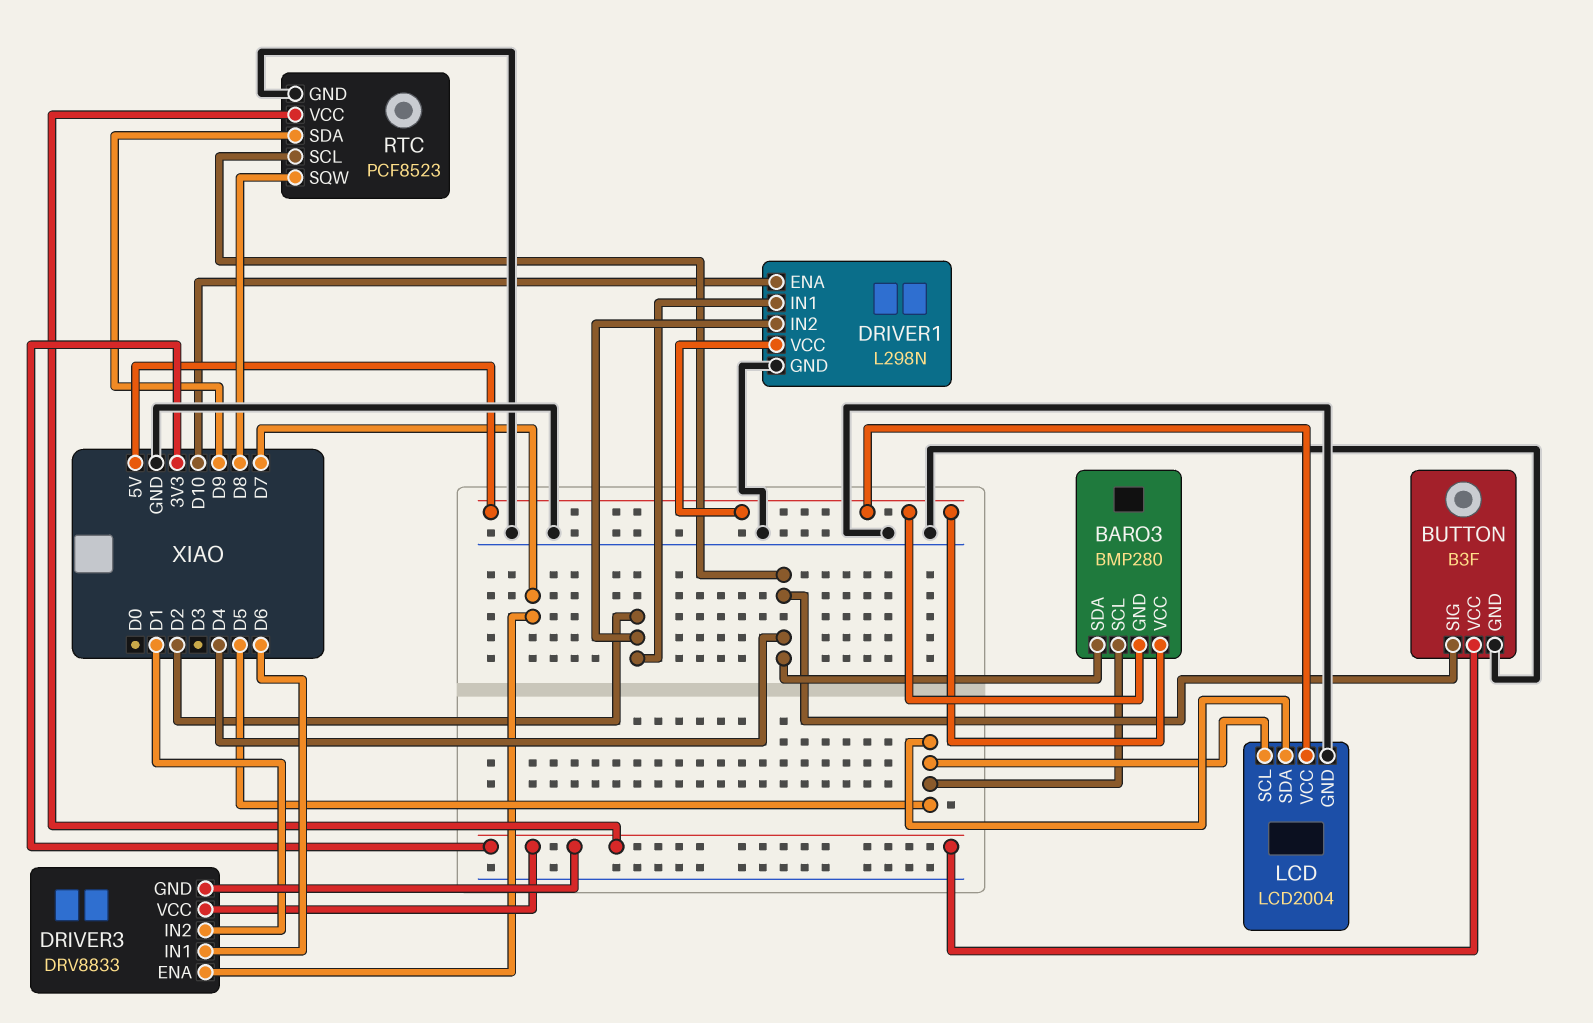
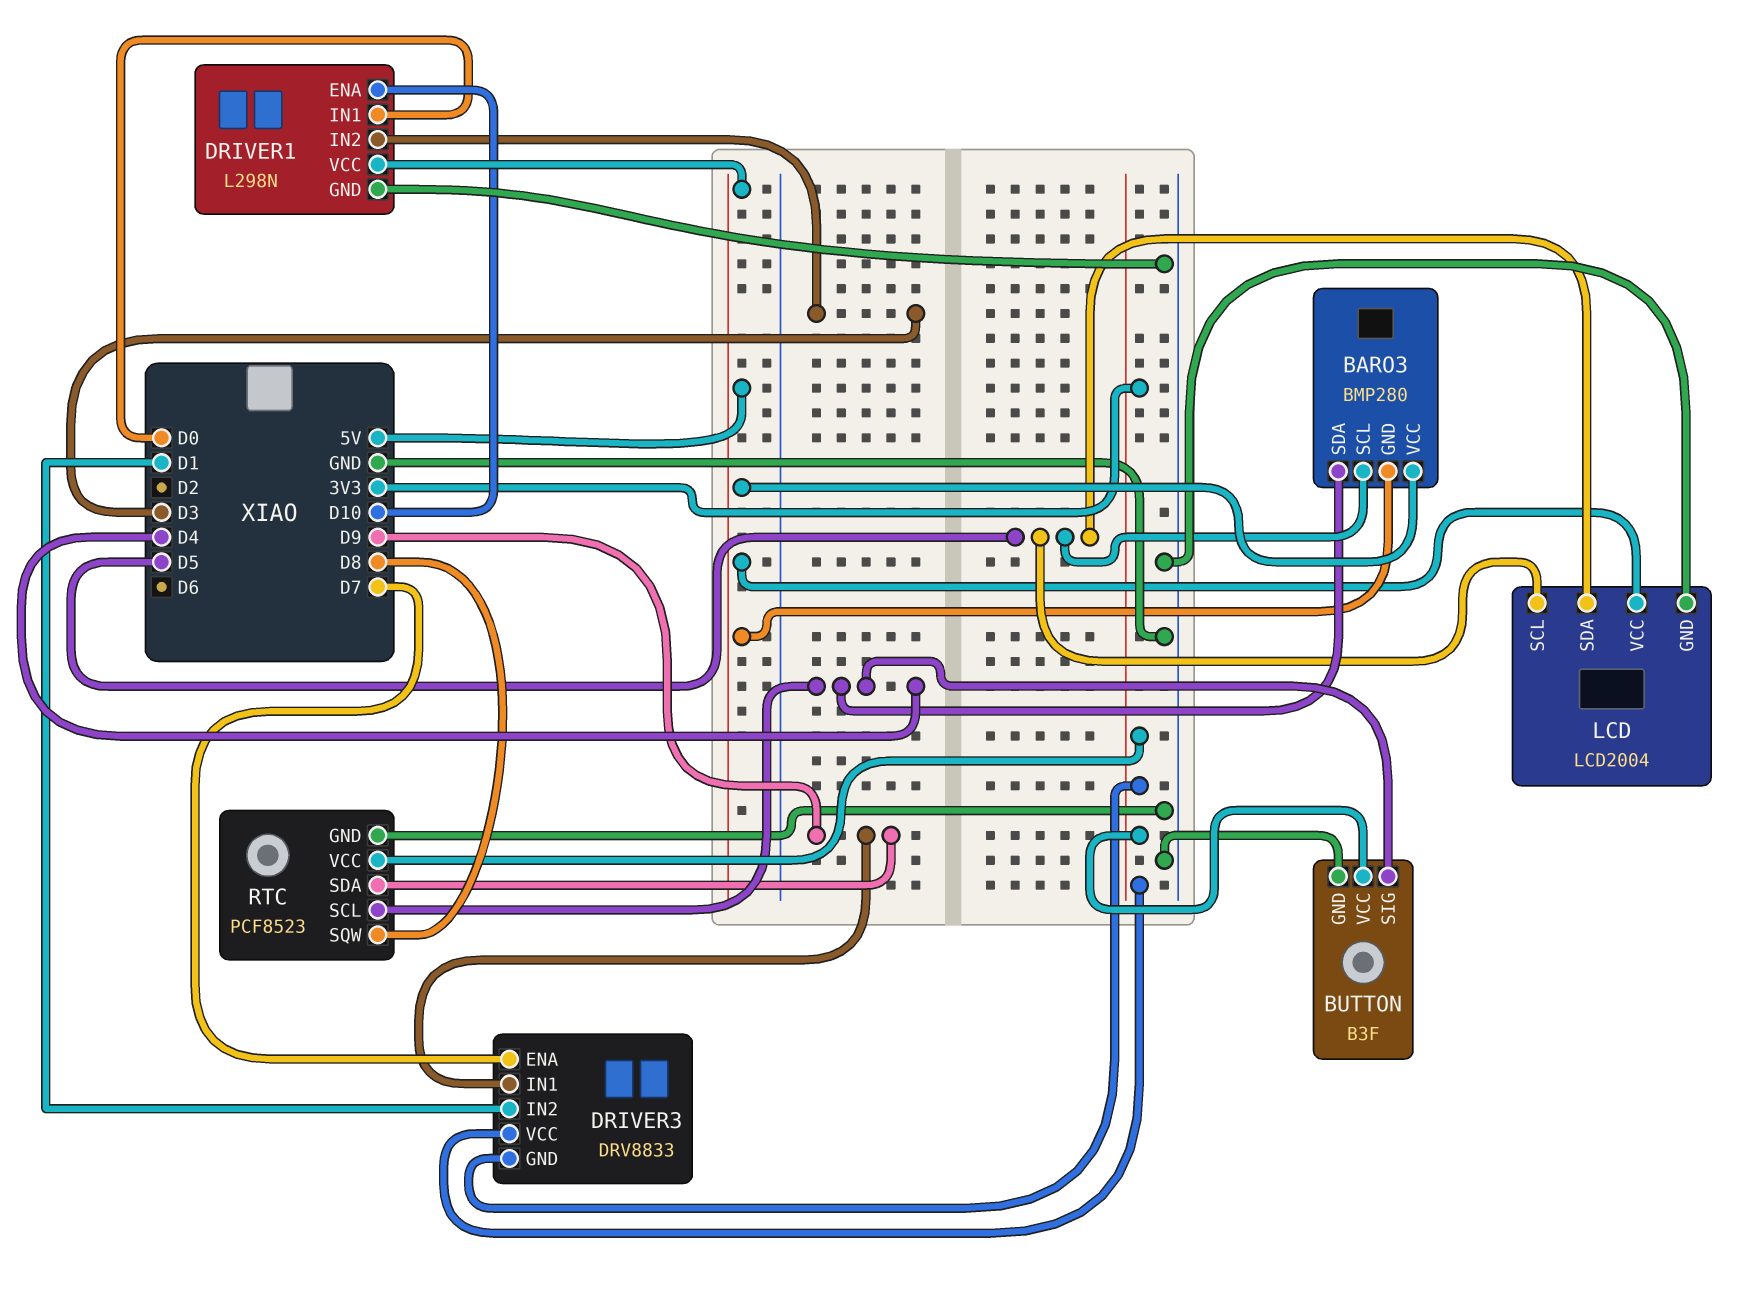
DRIVER1 pin IN1: D2 -> D0
DRIVER1 pin IN2: D2 -> D3
DRIVER3 pin IN1: D6 -> D9

